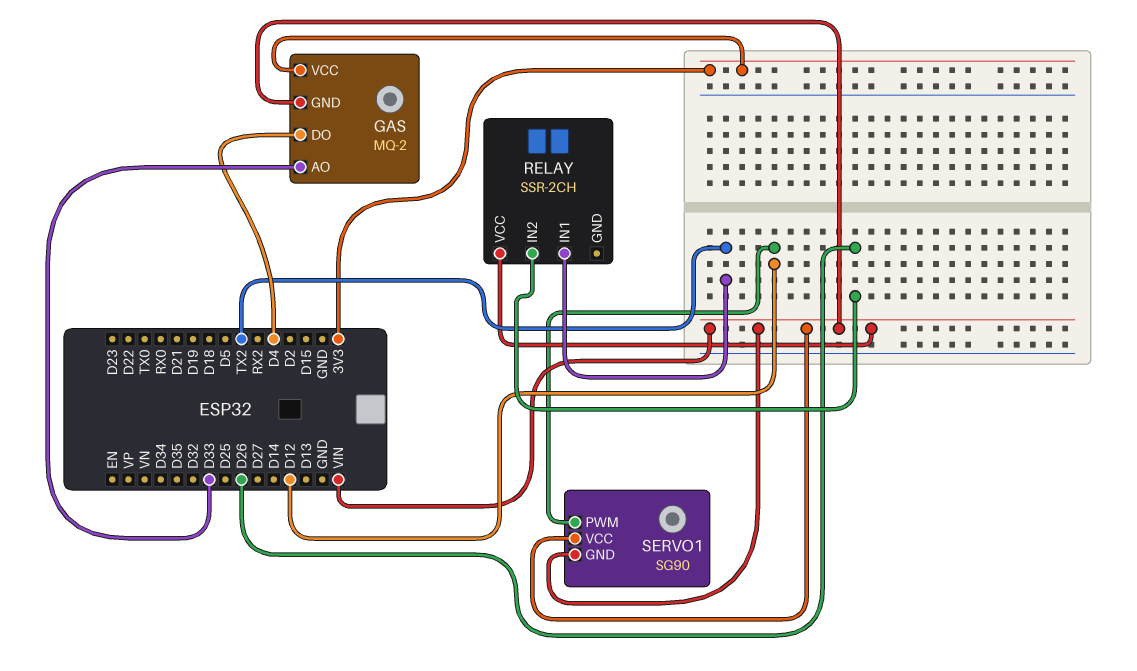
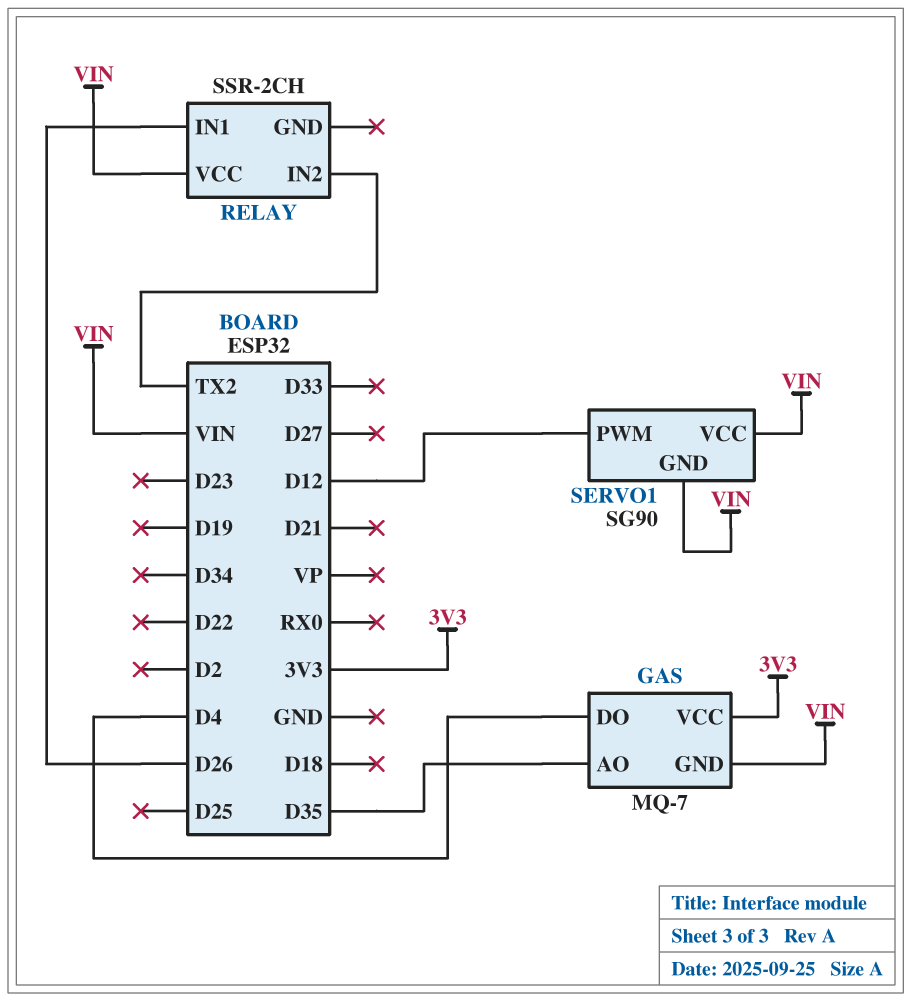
GAS: MQ-2 -> MQ-7
GAS pin AO: D33 -> D35
RELAY pin IN1: TX2 -> D26
RELAY pin IN2: D26 -> TX2

